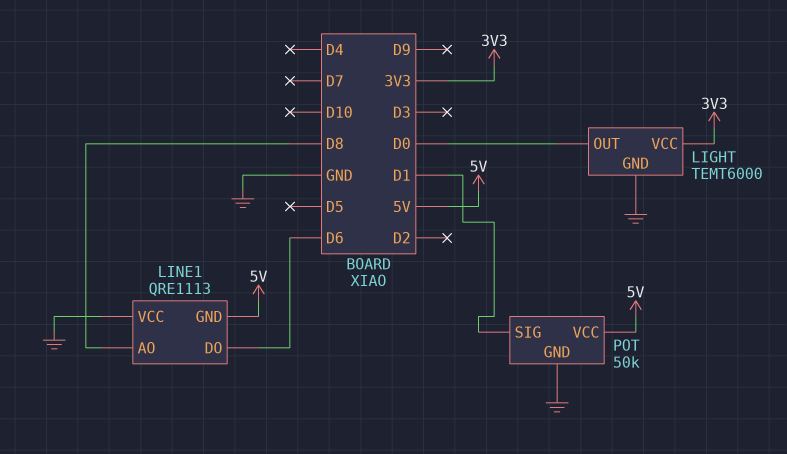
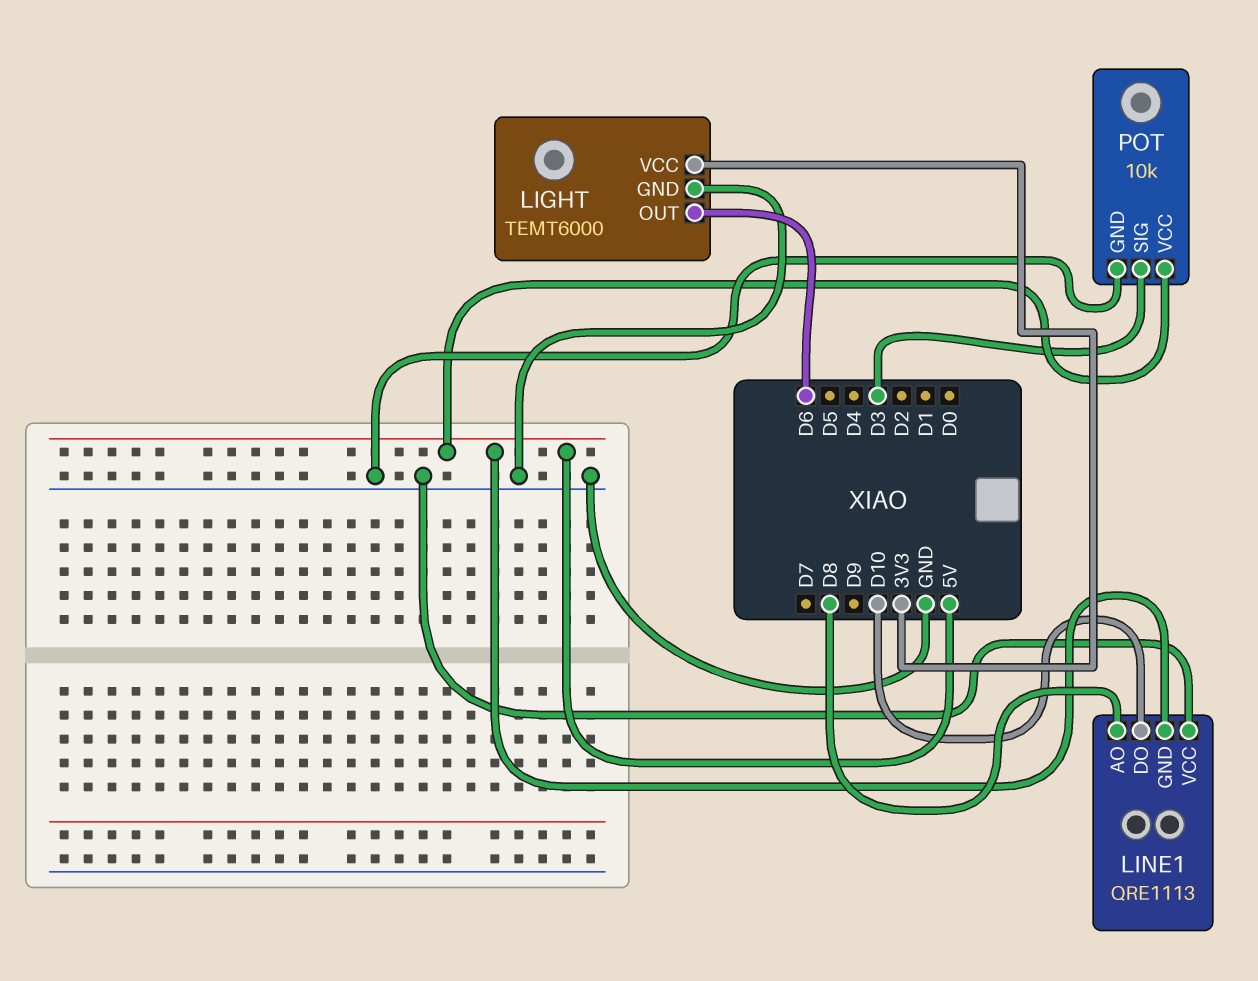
LIGHT pin OUT: D0 -> D6
LINE1 pin DO: D6 -> D10
POT: 50k -> 10k
POT pin SIG: D1 -> D3

